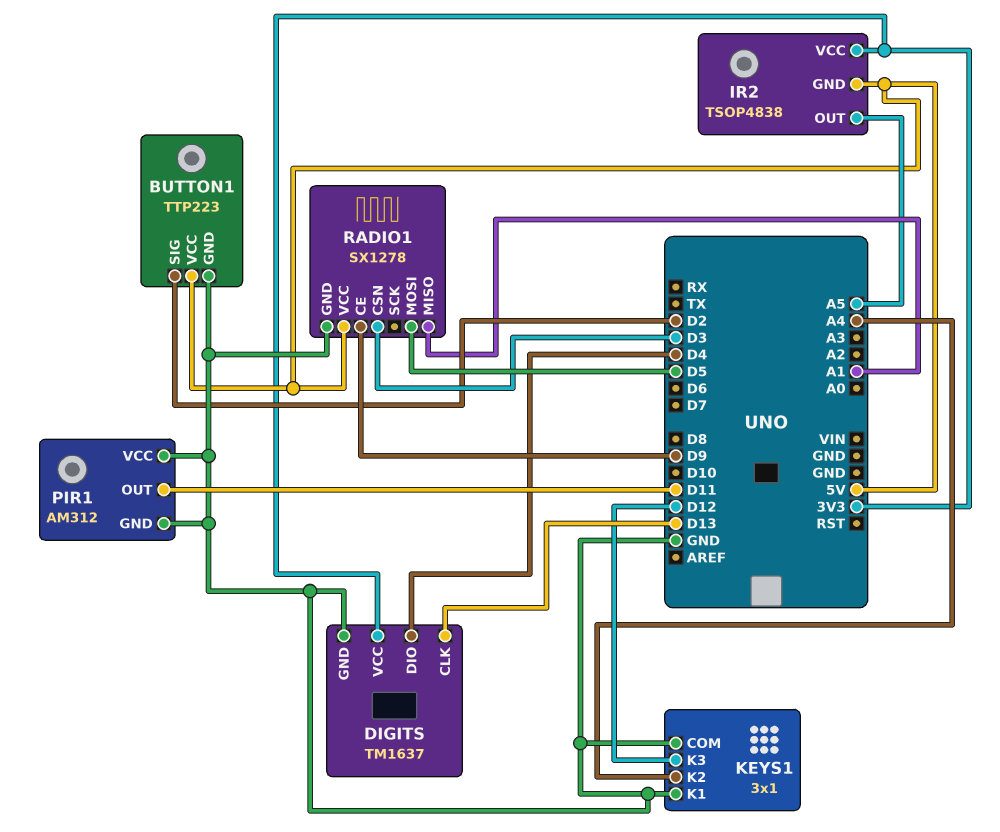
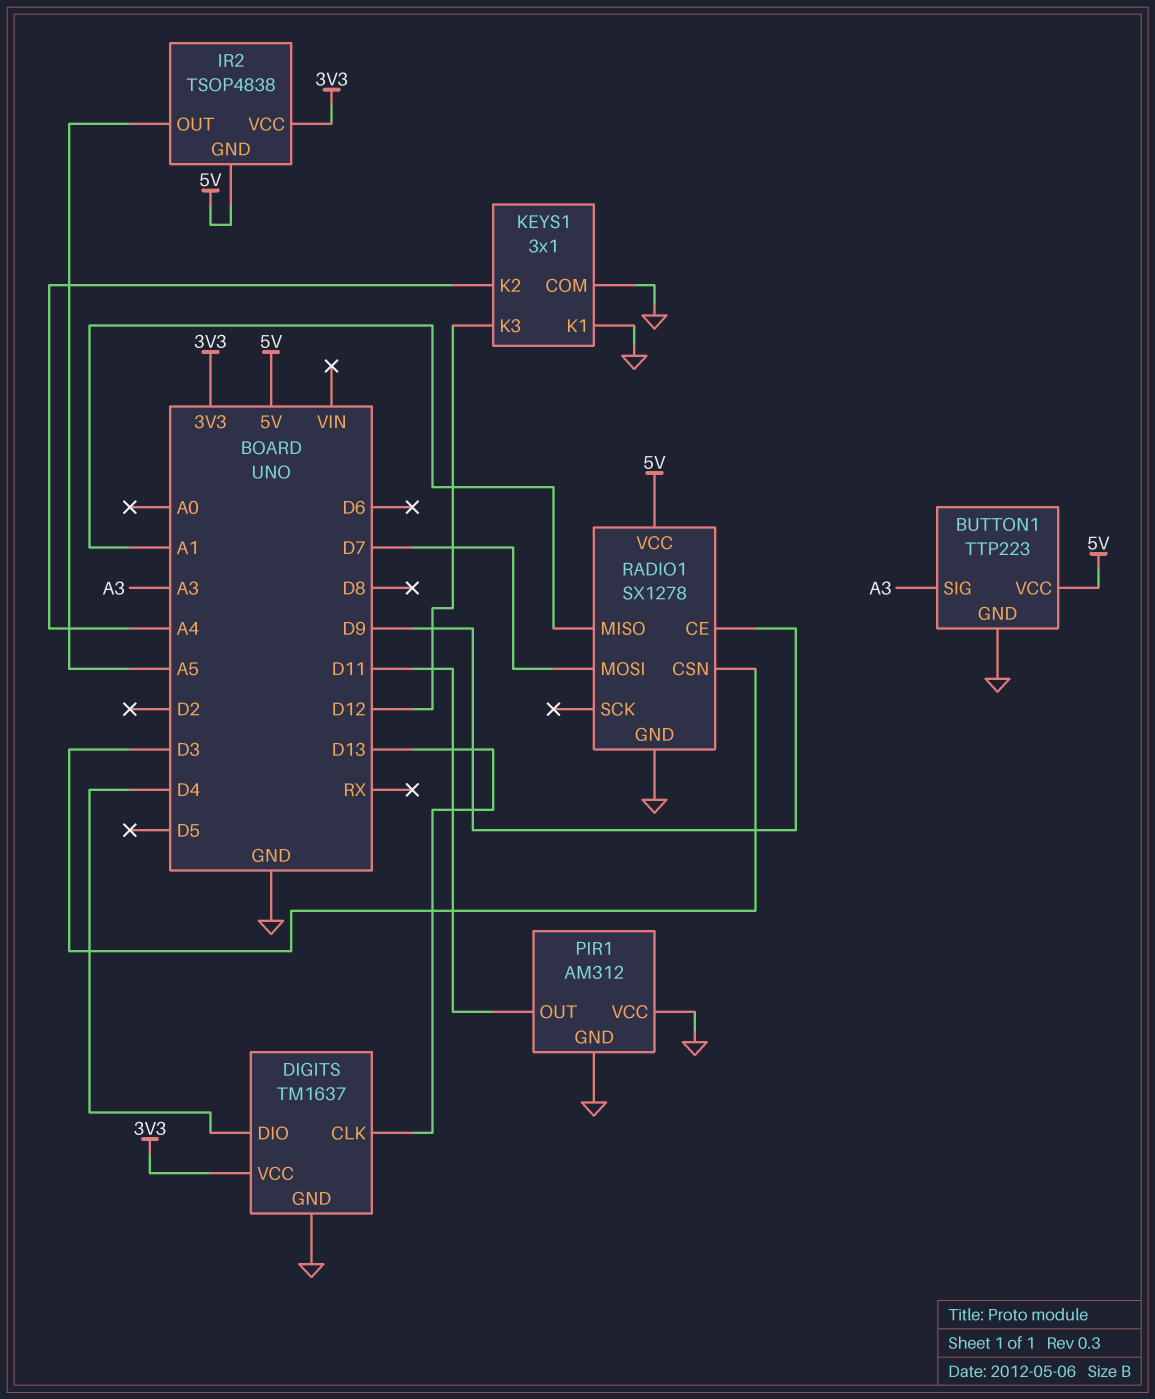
BUTTON1 pin SIG: D2 -> A3
RADIO1 pin MOSI: D5 -> D7

